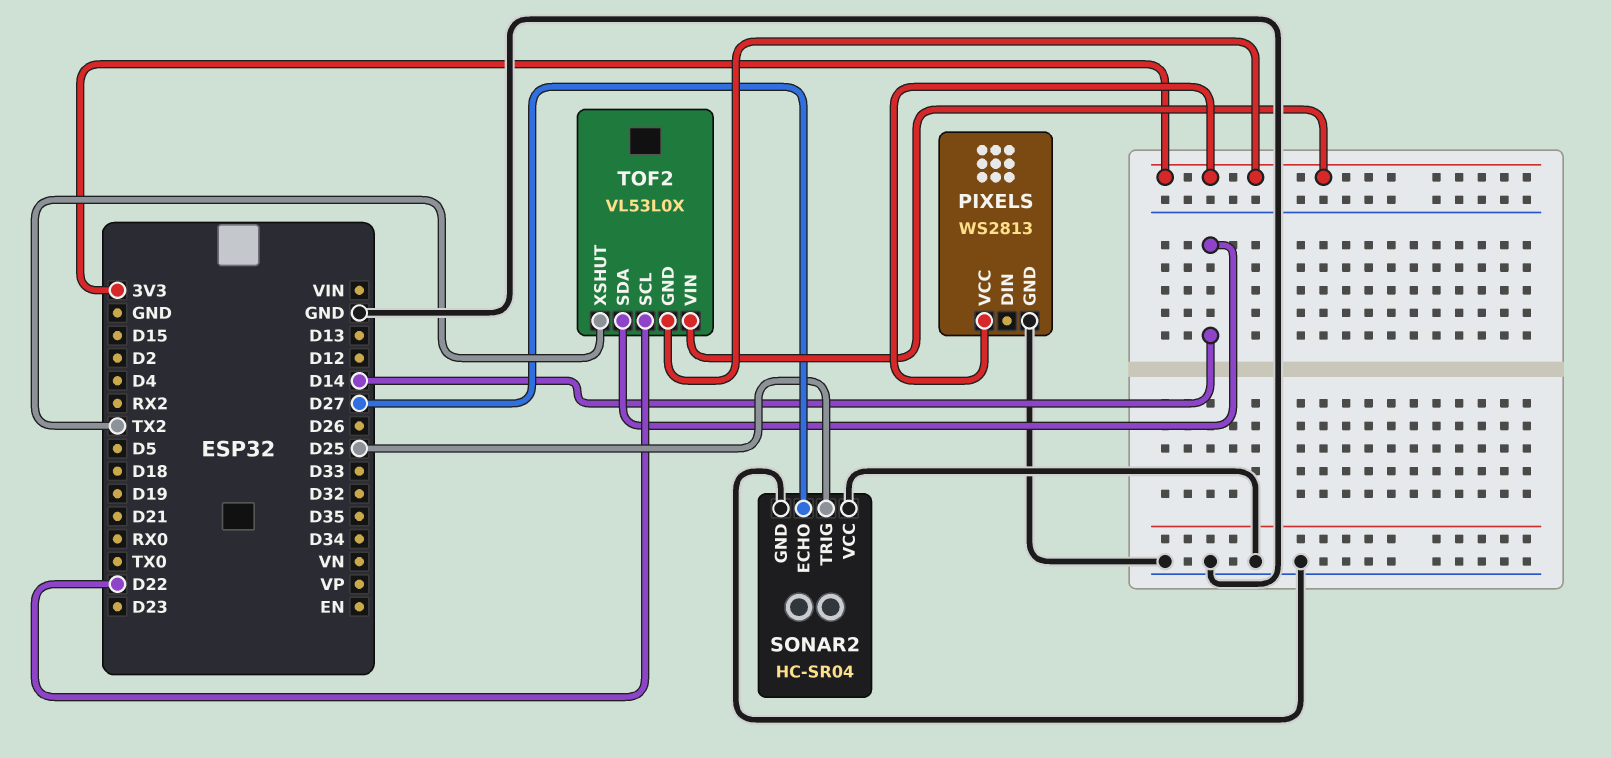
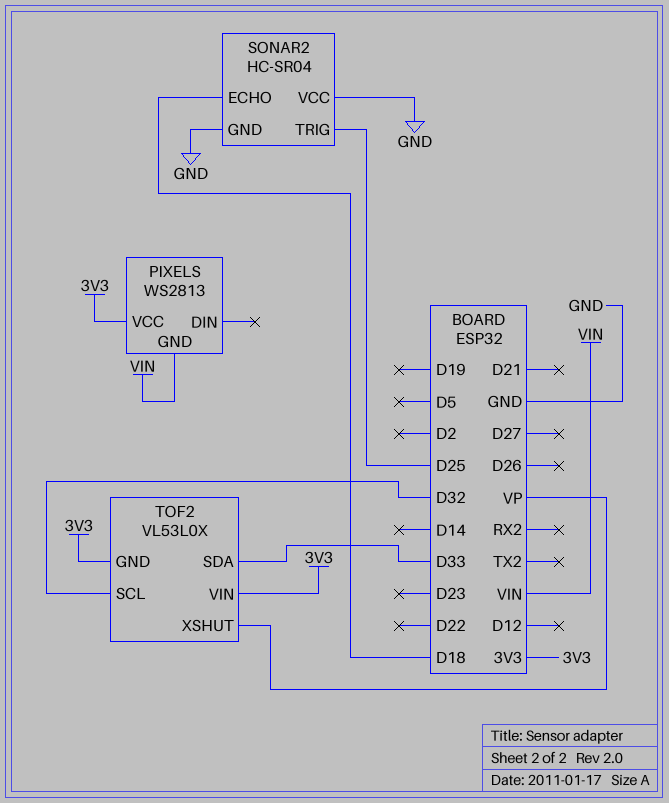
PIXELS pin GND: GND -> VIN
SONAR2 pin ECHO: D27 -> D18
TOF2 pin SCL: D22 -> D32
TOF2 pin SDA: D14 -> D33
TOF2 pin XSHUT: TX2 -> VP

